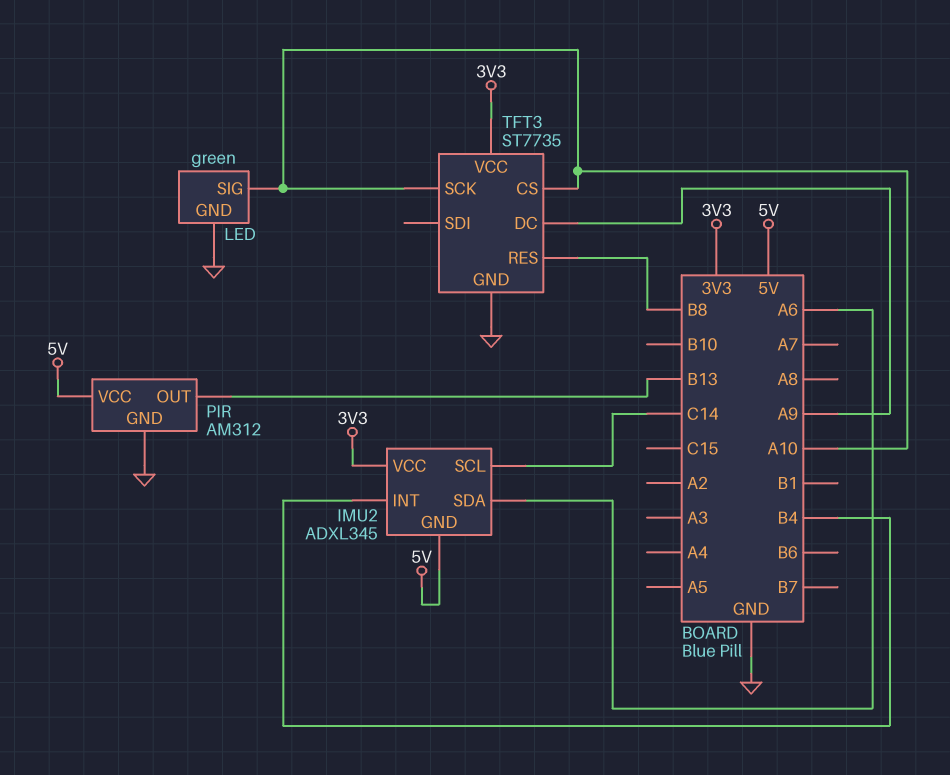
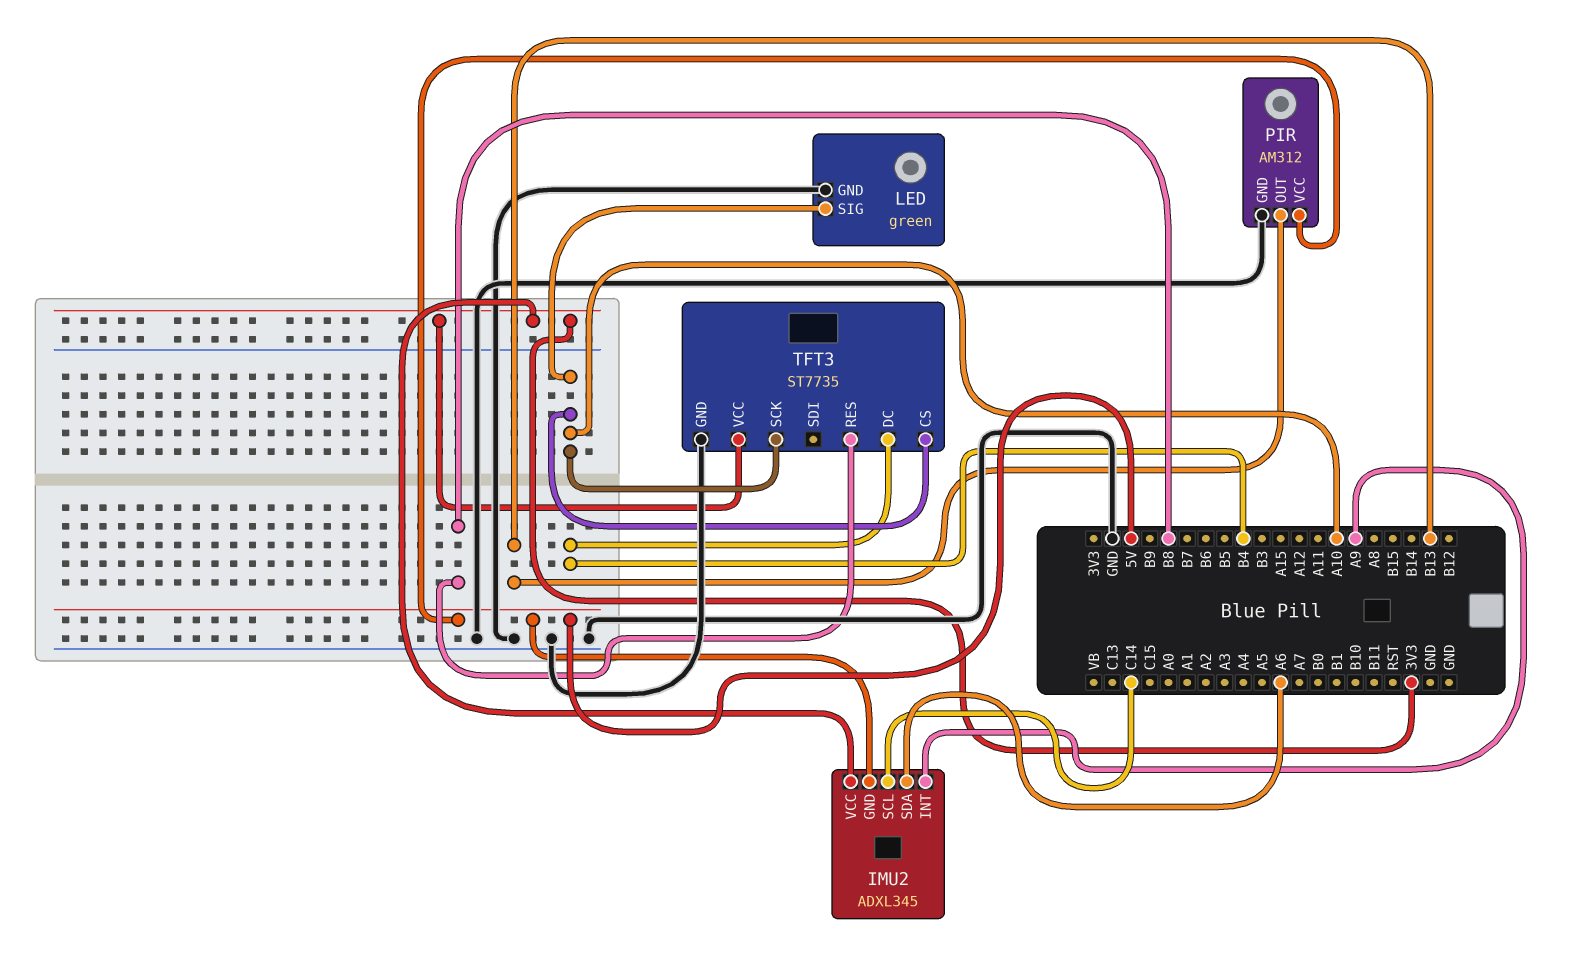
IMU2 pin INT: B4 -> A9
TFT3 pin DC: A9 -> B4

